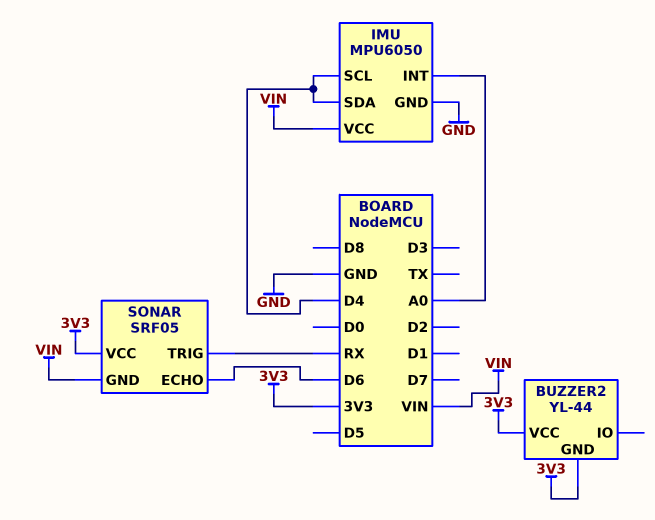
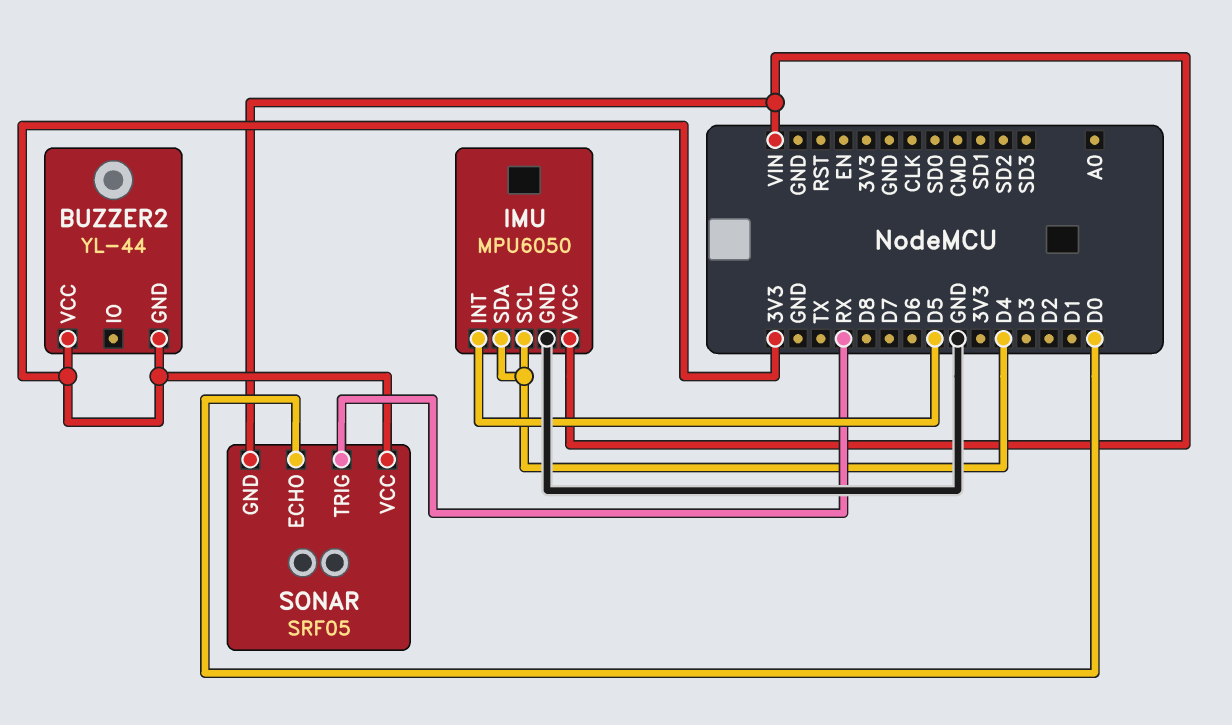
IMU pin INT: A0 -> D5
SONAR pin ECHO: D6 -> D0

